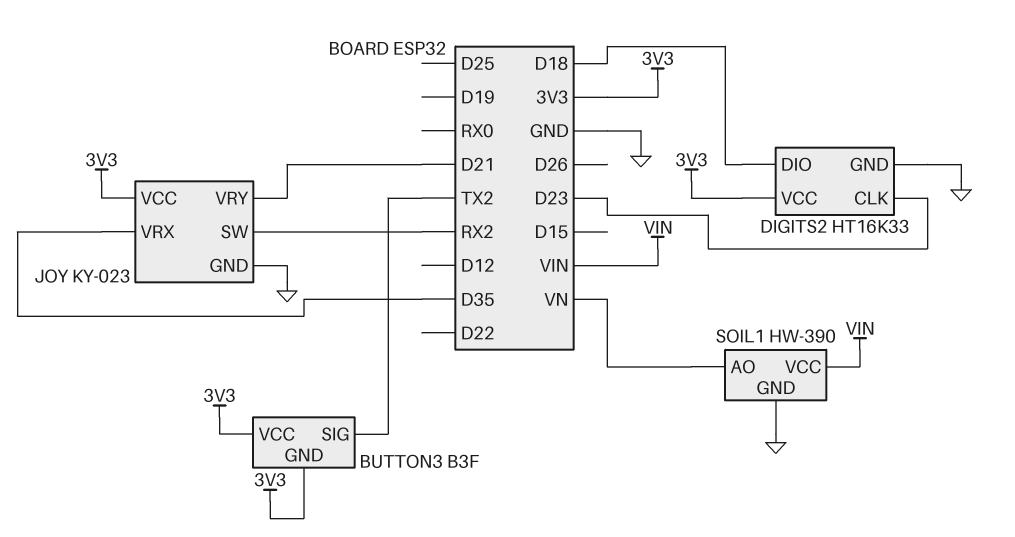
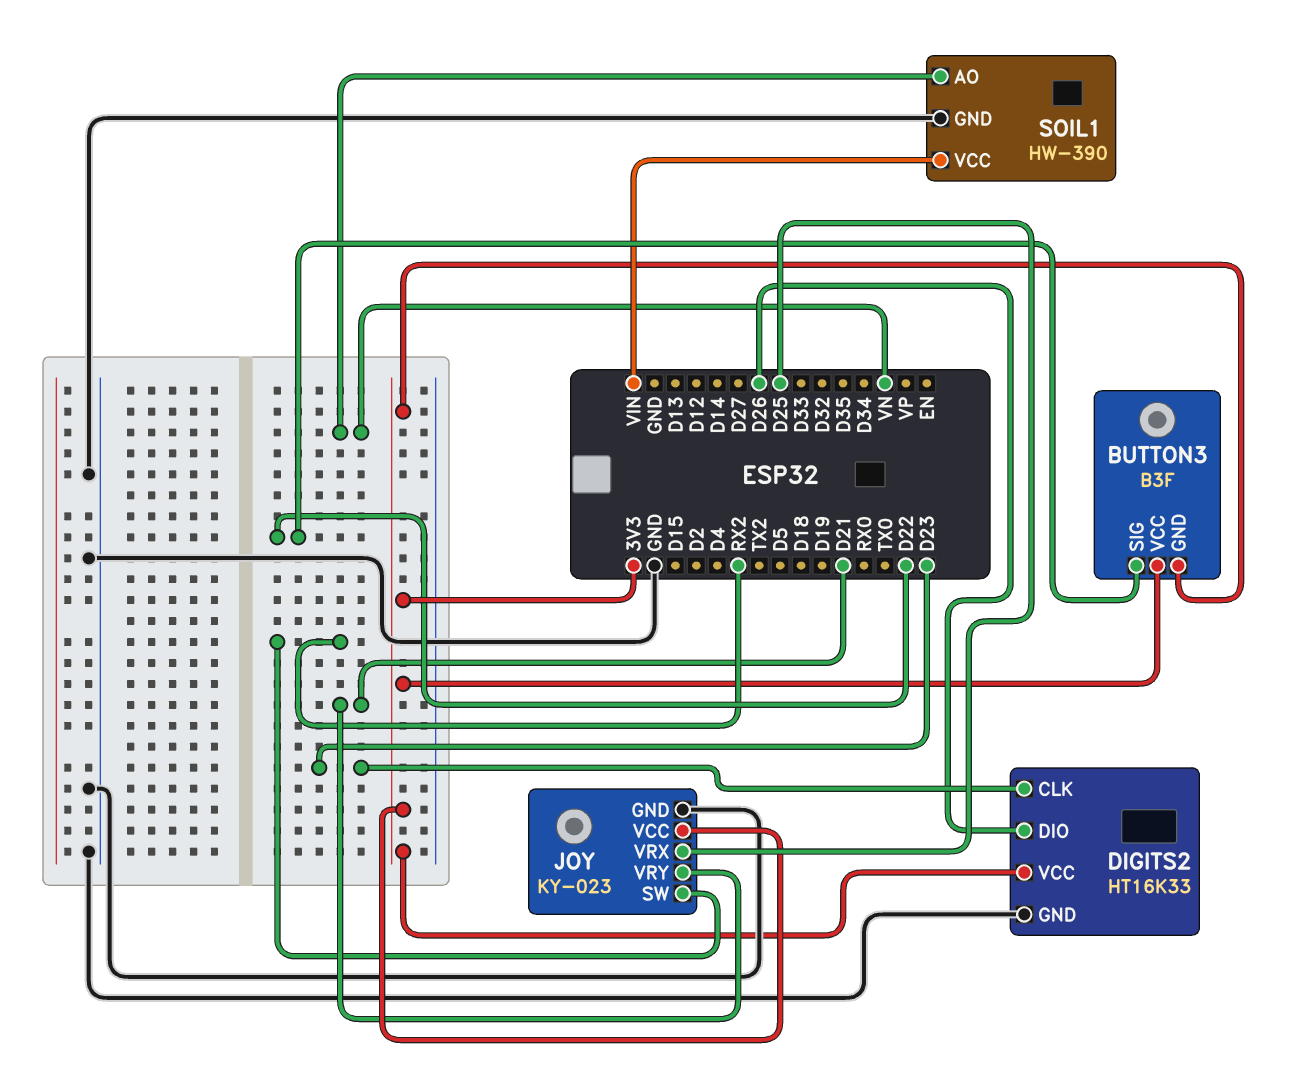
BUTTON3 pin SIG: TX2 -> D22
DIGITS2 pin DIO: D18 -> D26
JOY pin VRX: D35 -> D25

